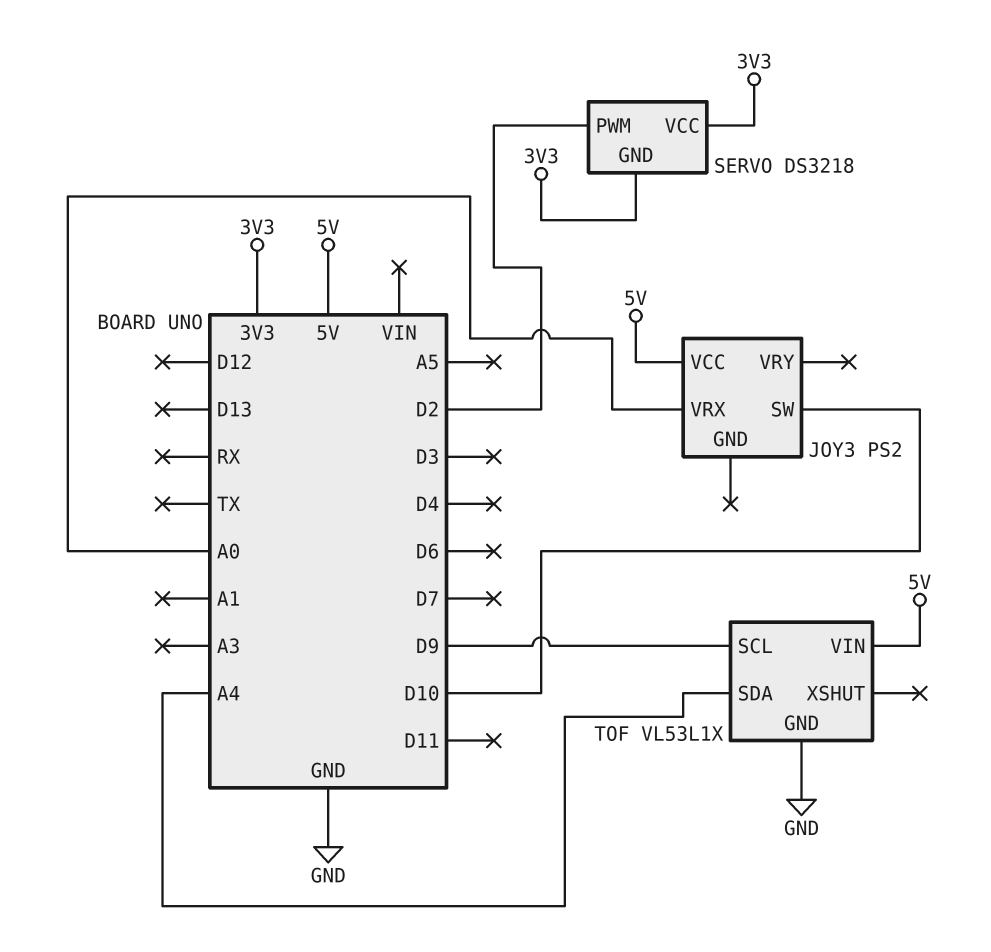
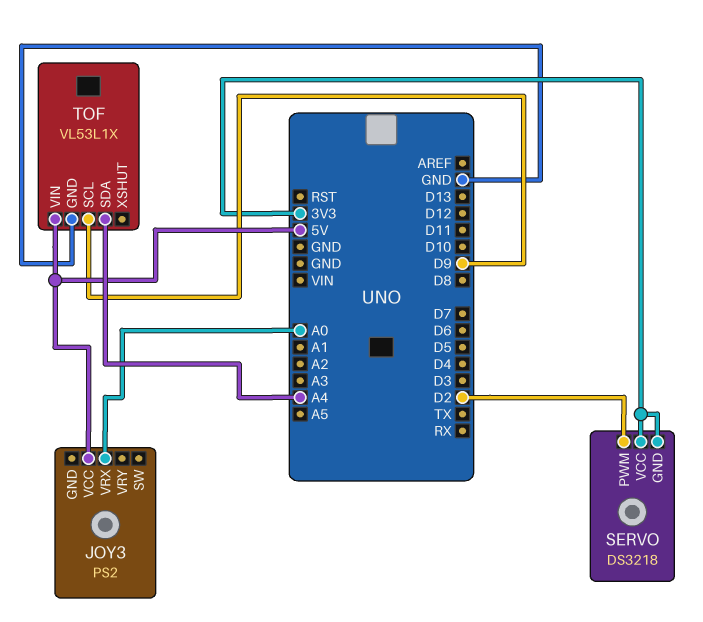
JOY3 pin SW: D10 -> none

